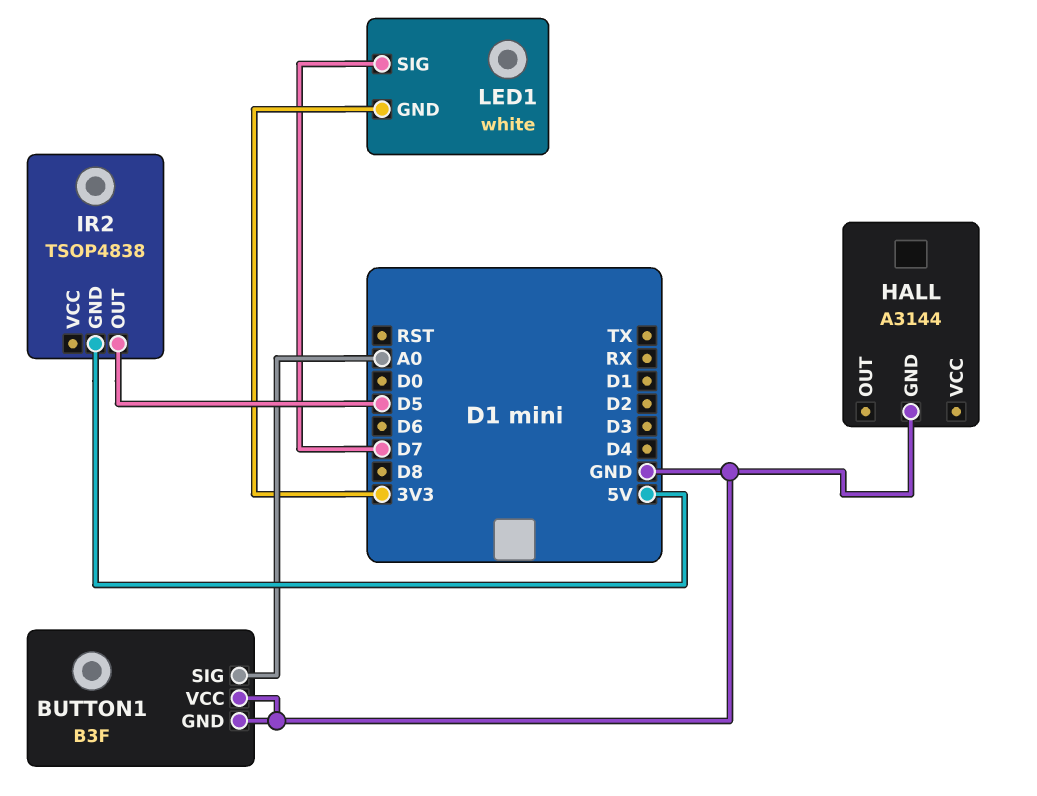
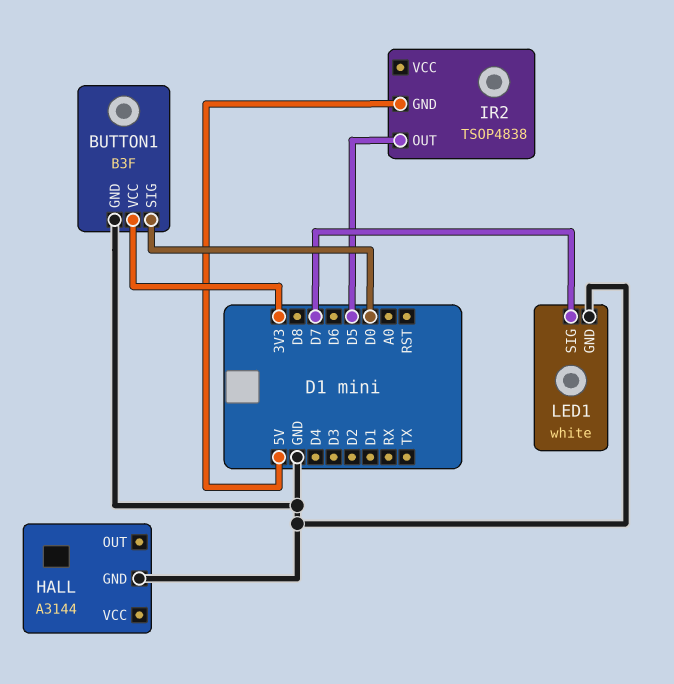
BUTTON1 pin SIG: A0 -> D0
BUTTON1 pin VCC: GND -> 3V3
LED1 pin GND: 3V3 -> GND

